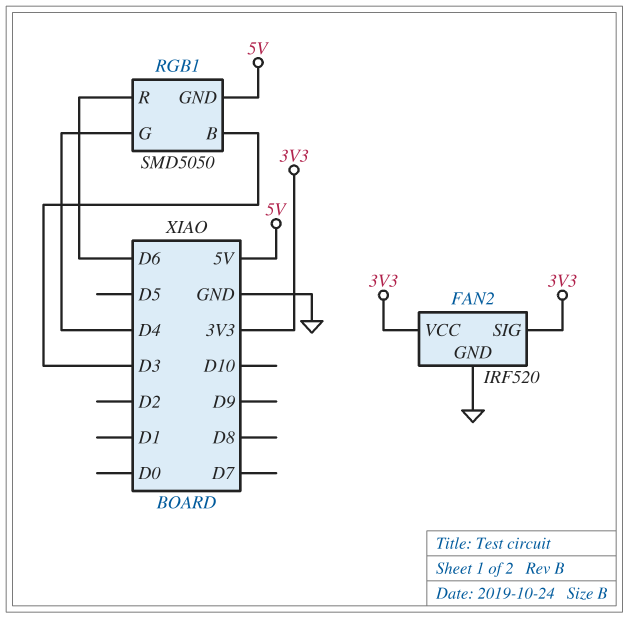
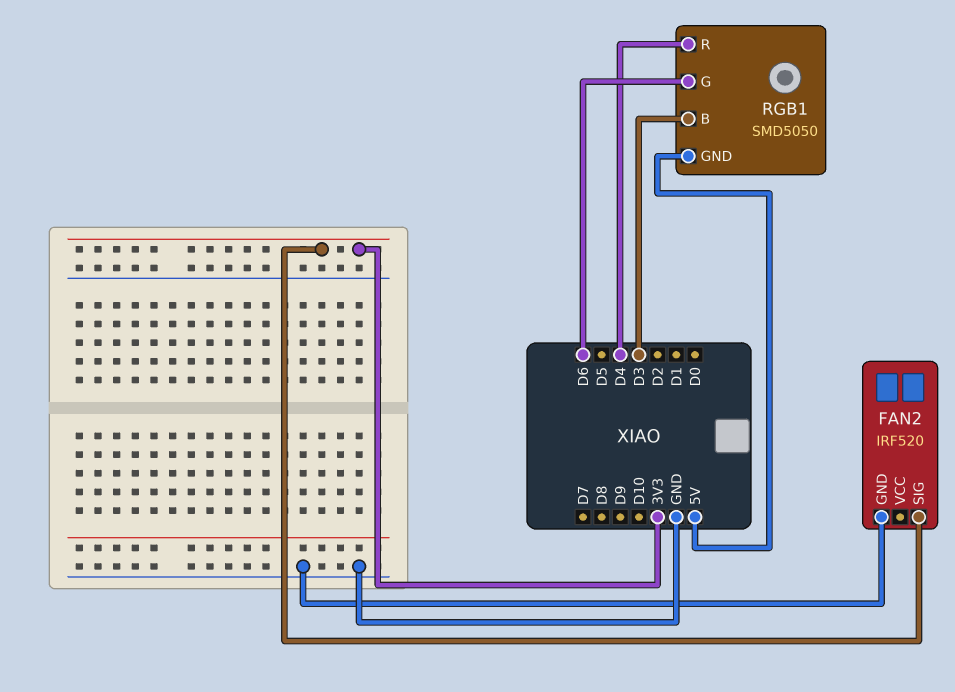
FAN2 pin VCC: 3V3 -> none
RGB1 pin G: D4 -> D6
RGB1 pin R: D6 -> D4

